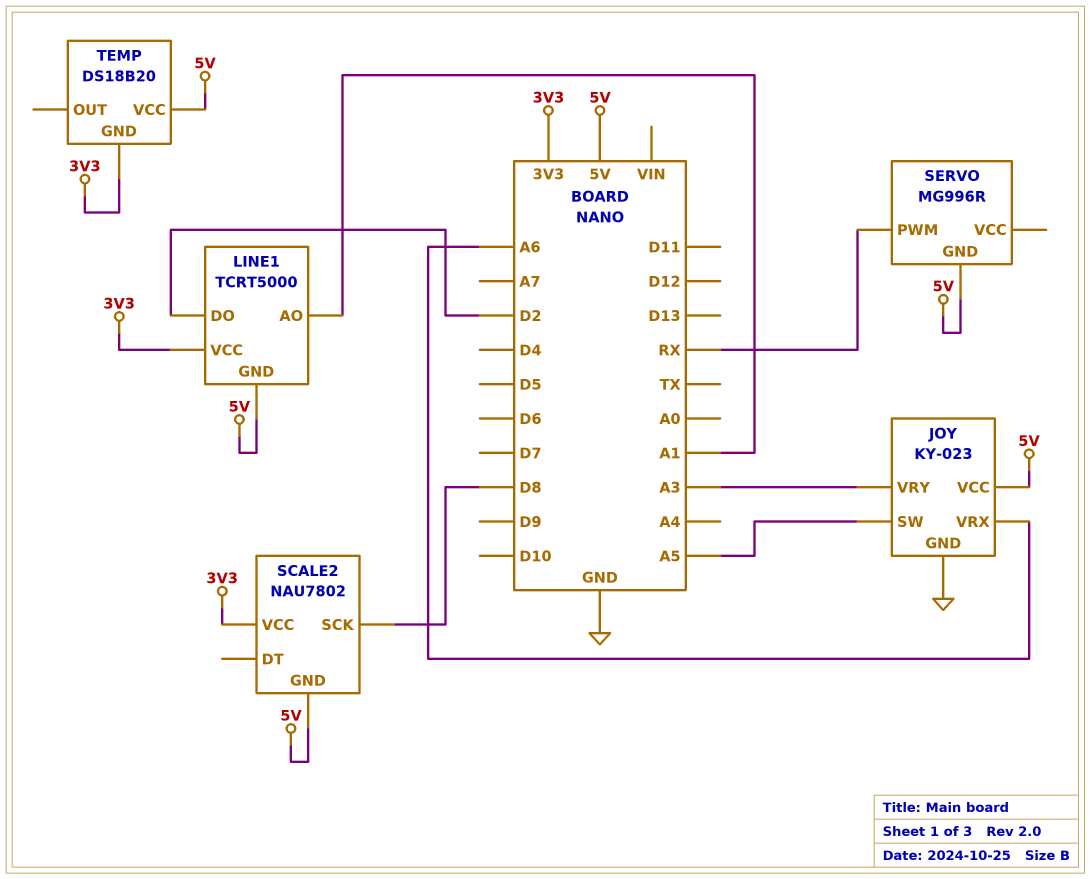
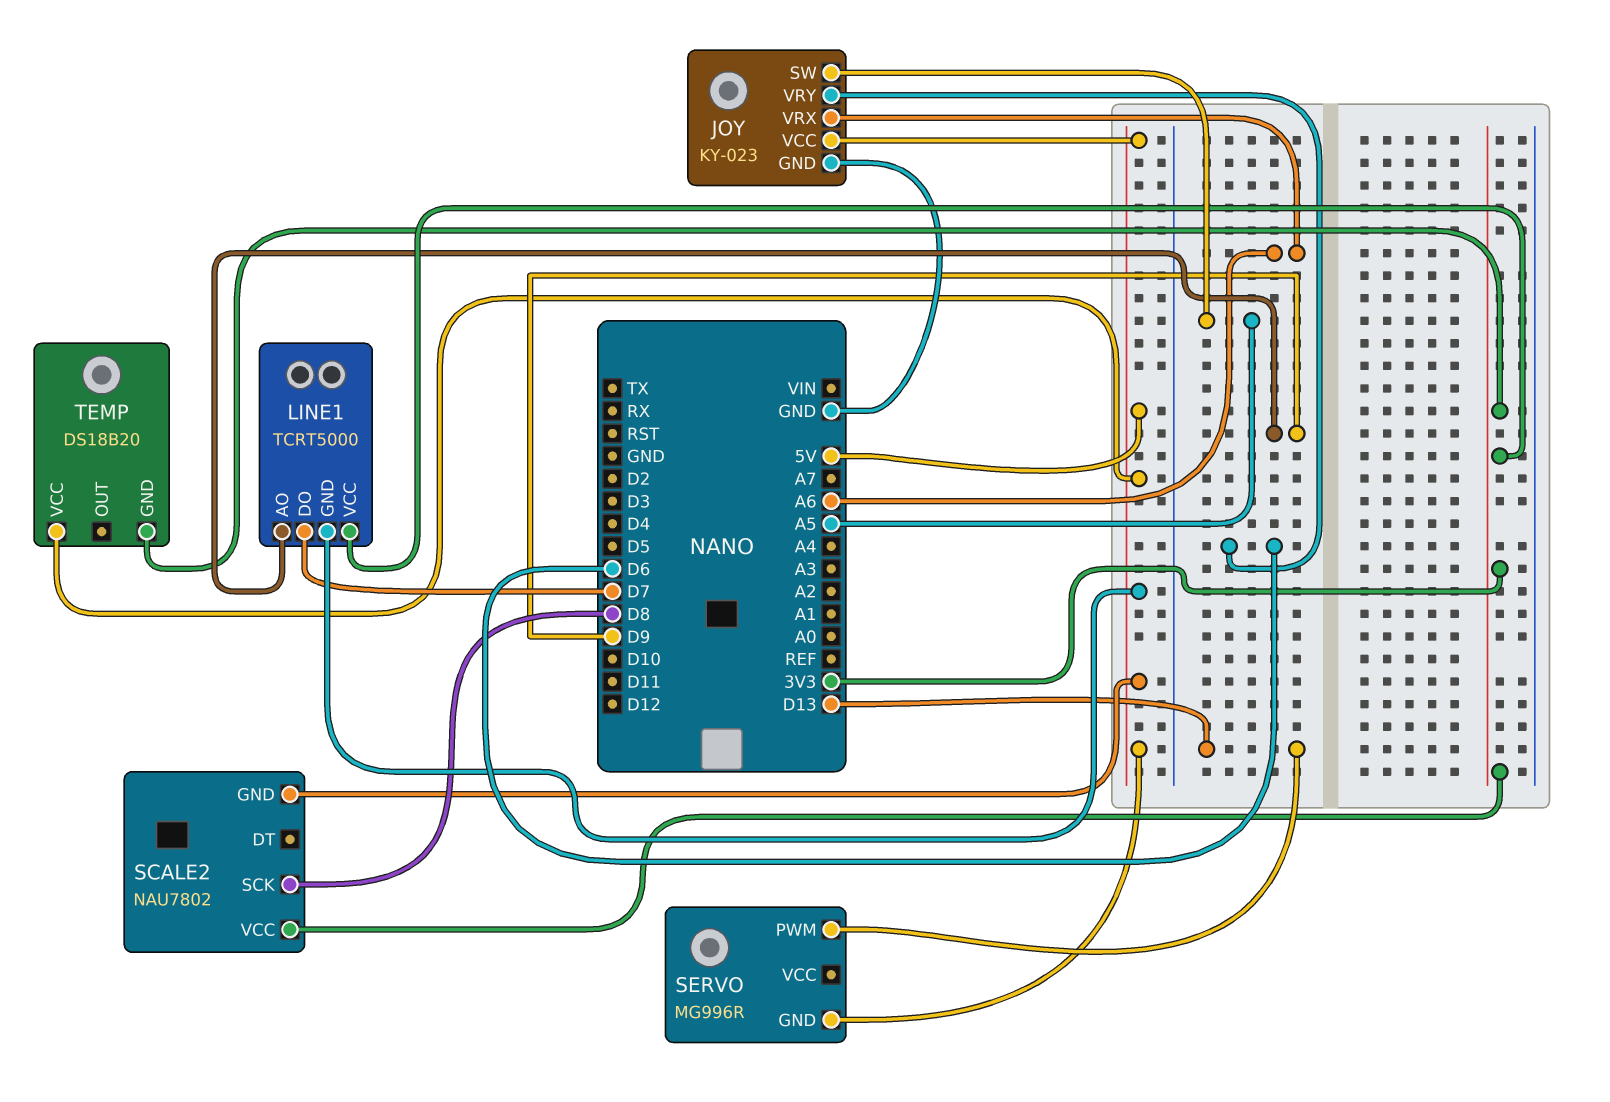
JOY pin VRY: A3 -> D6
LINE1 pin AO: A1 -> D9
LINE1 pin DO: D2 -> D7
SERVO pin PWM: RX -> D13

